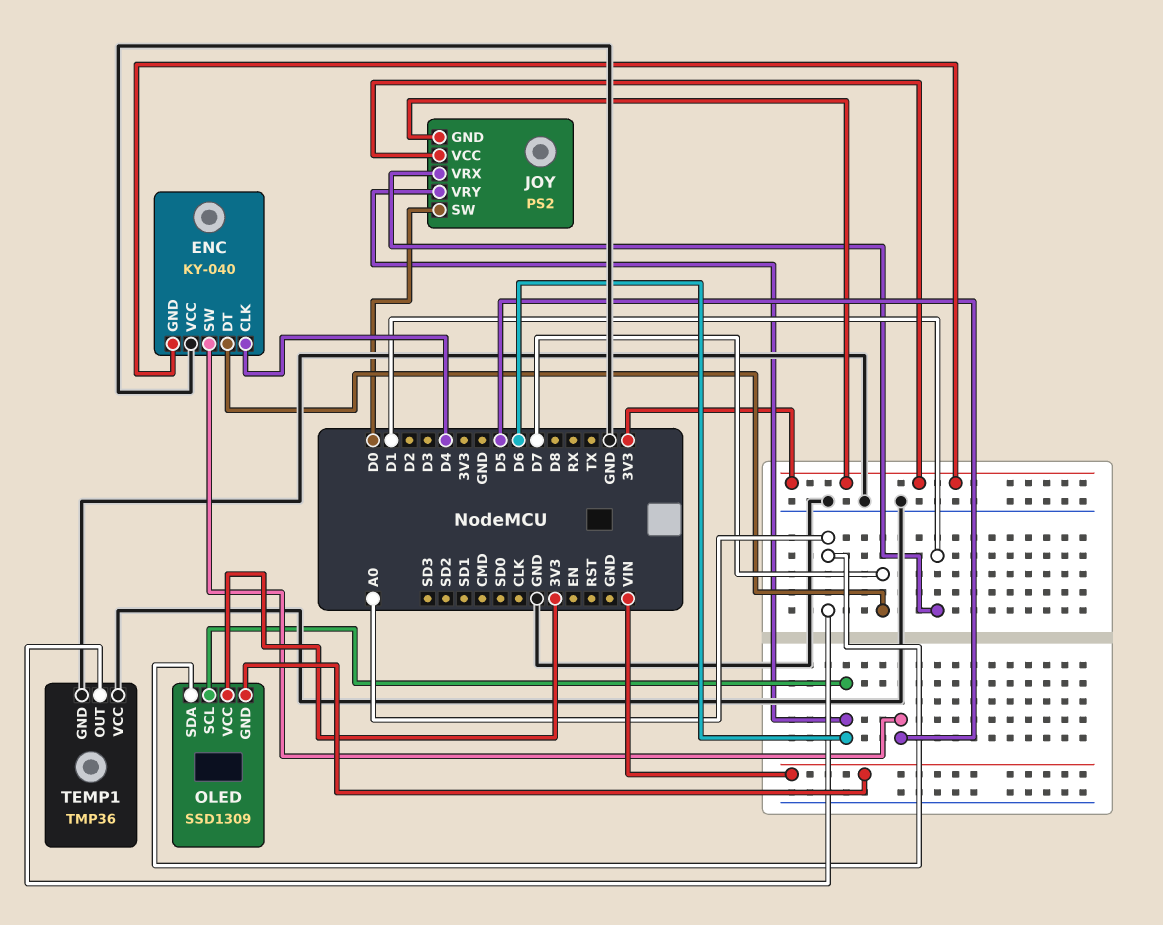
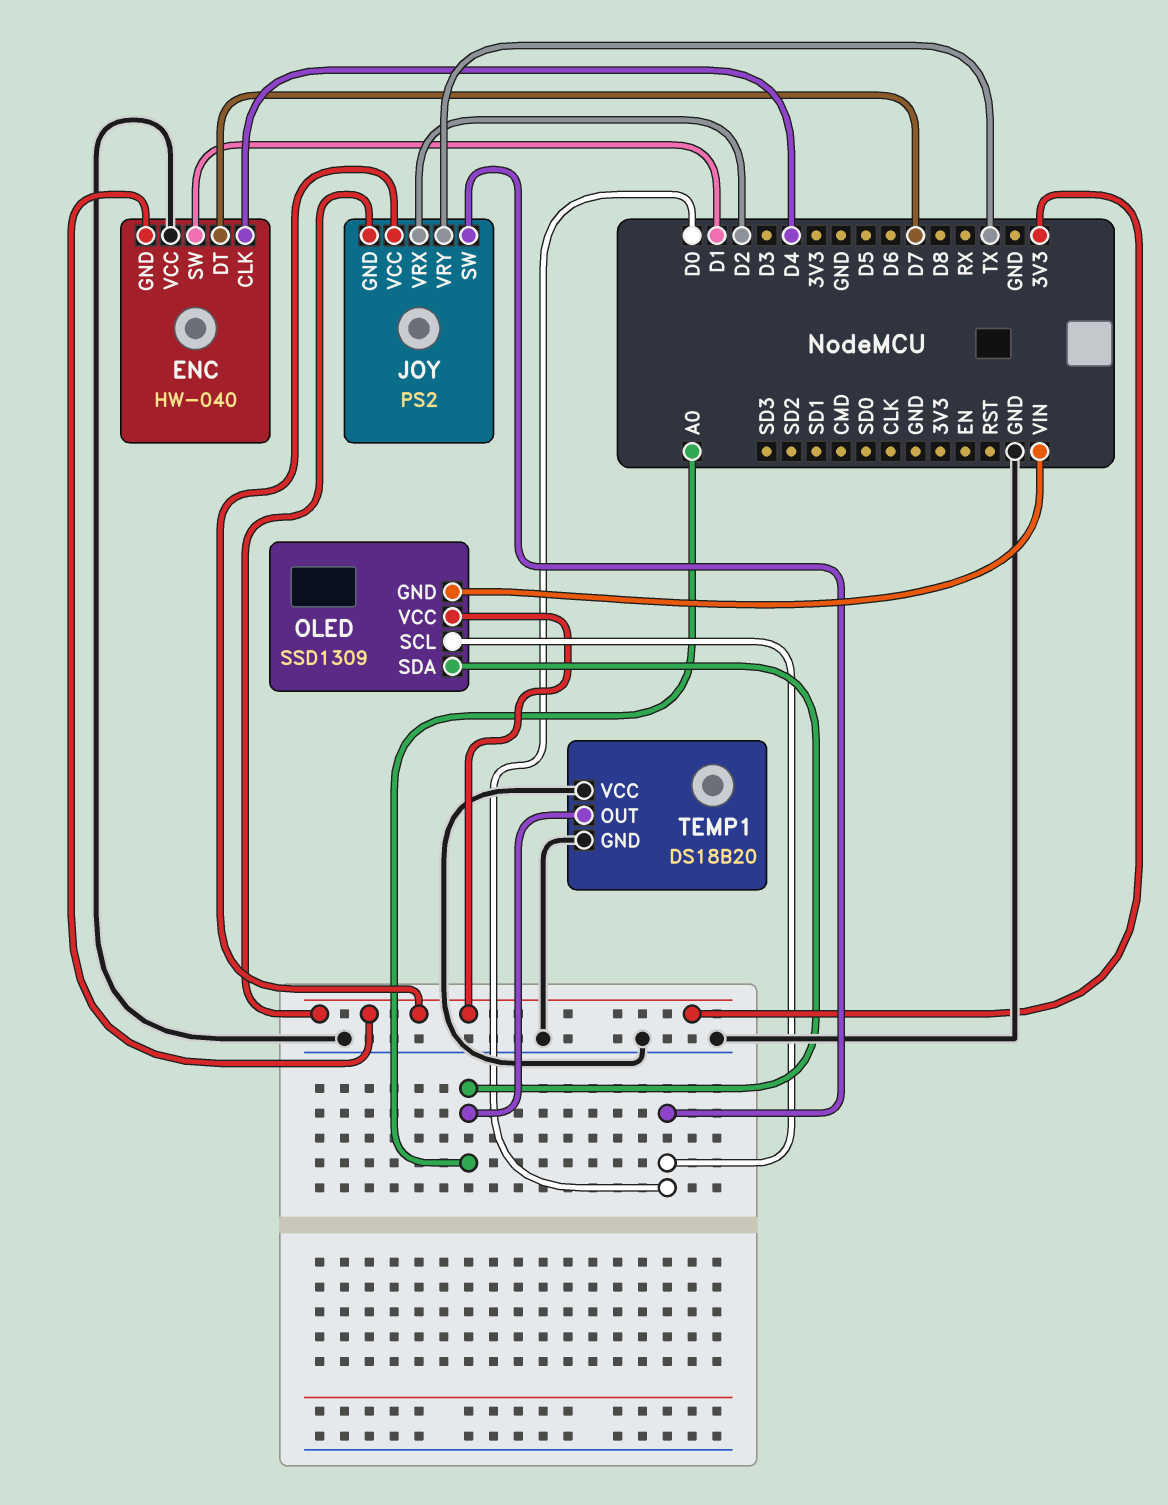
ENC: KY-040 -> HW-040
ENC pin SW: D5 -> D1
JOY pin VRX: D1 -> D2
JOY pin VRY: D6 -> TX
OLED pin SCL: D6 -> D0
TEMP1: TMP36 -> DS18B20

